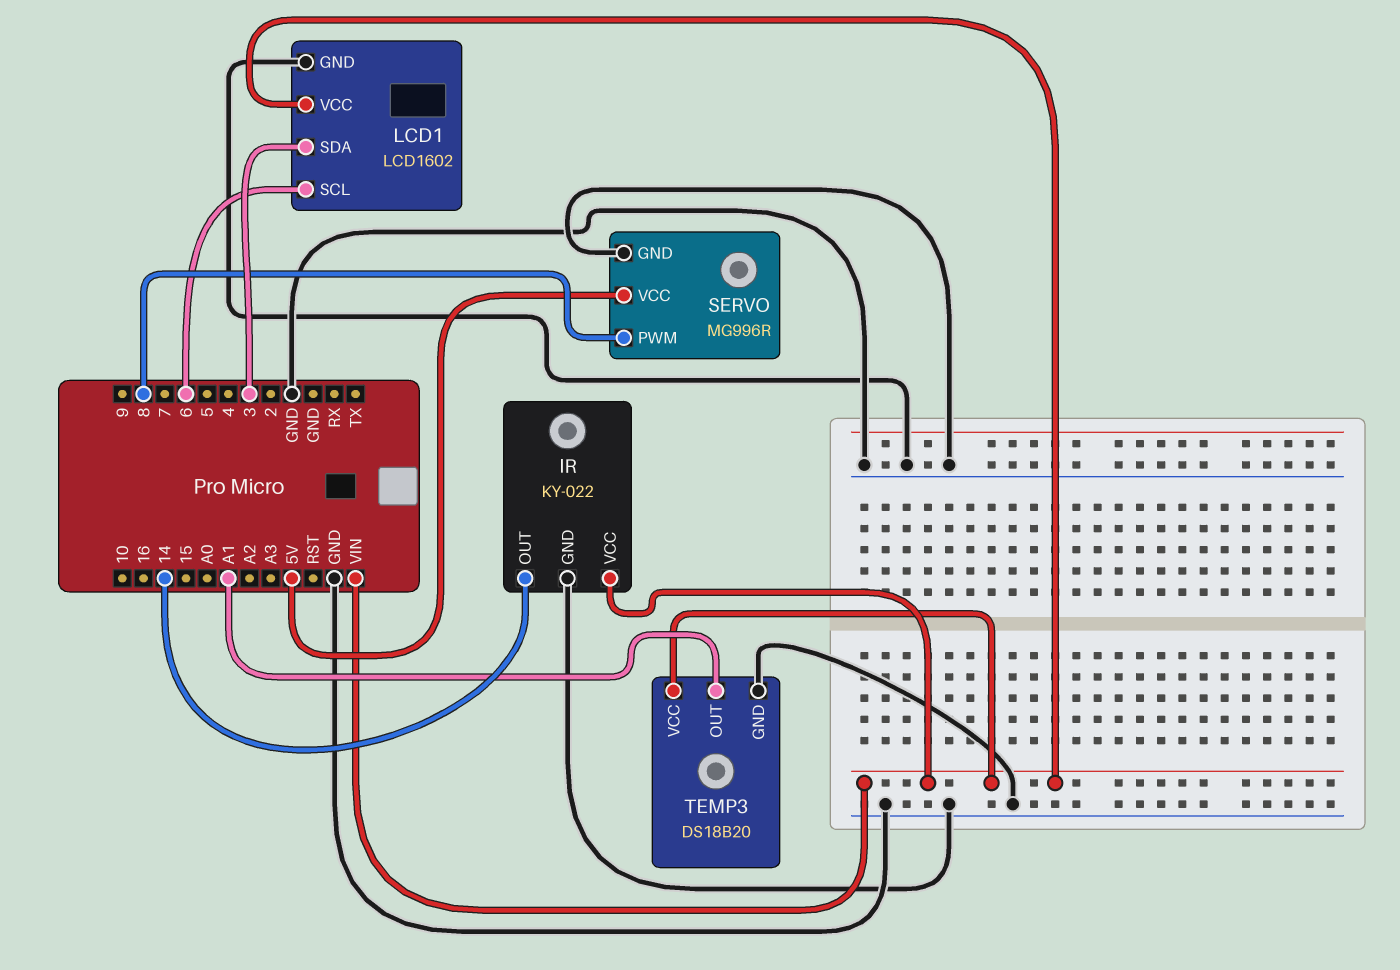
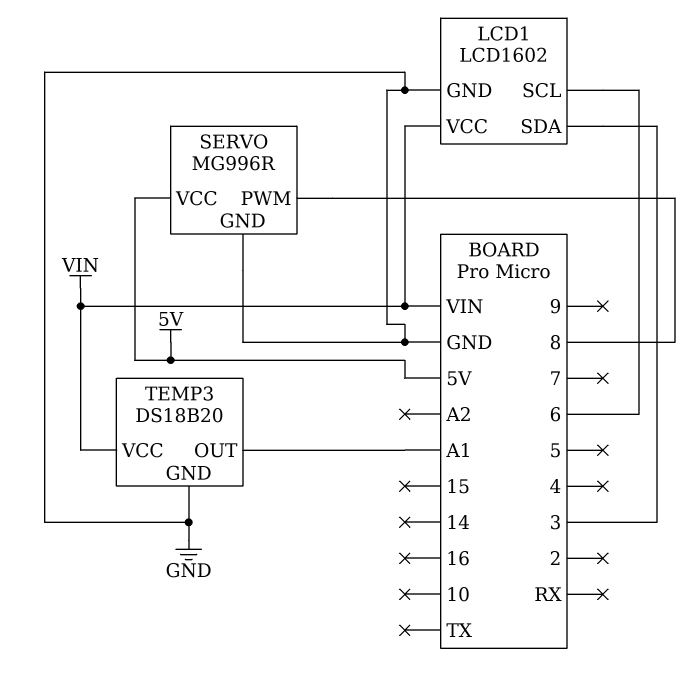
IR: KY-022 -> none
IR pin GND: GND -> none
IR pin OUT: 14 -> none
IR pin VCC: VIN -> none

